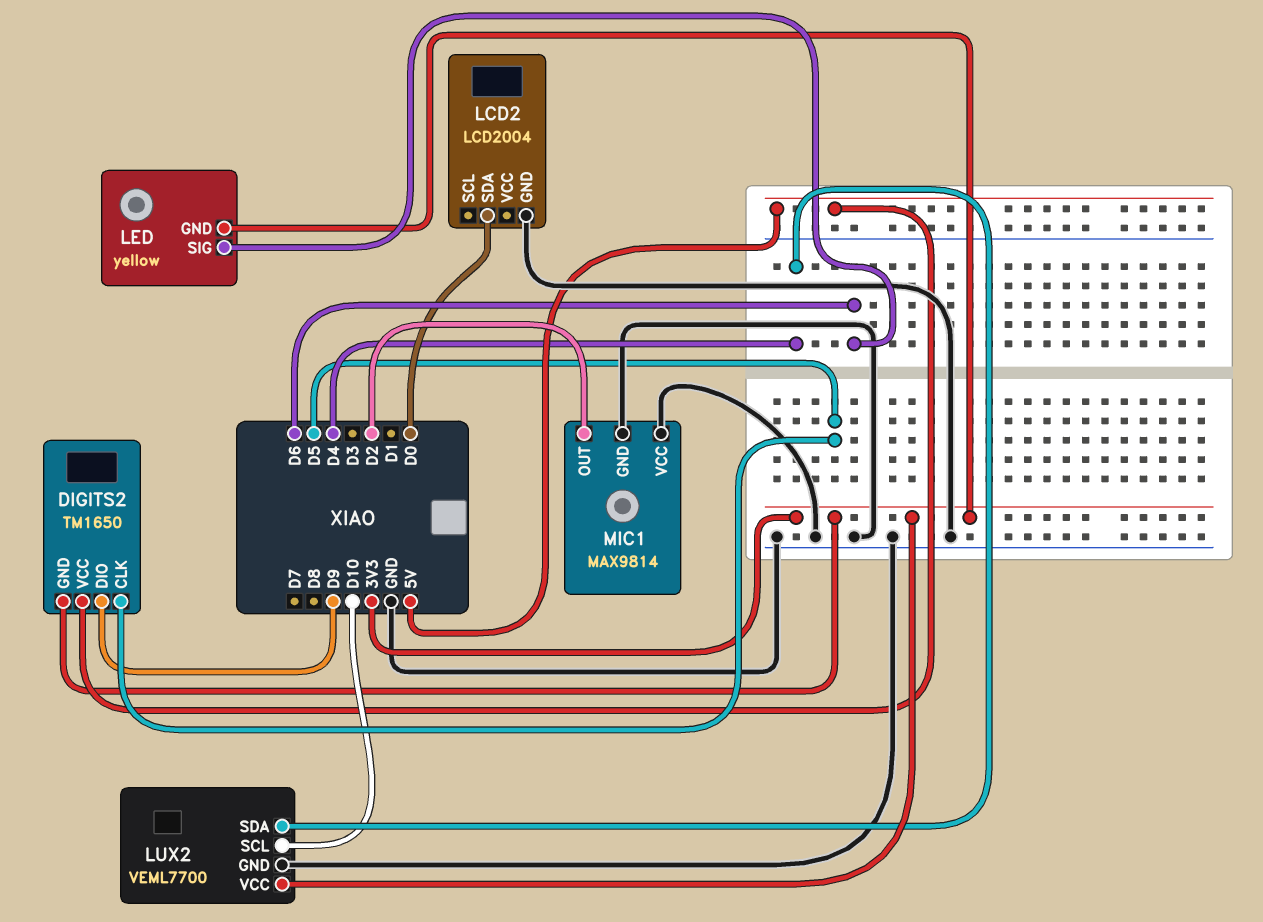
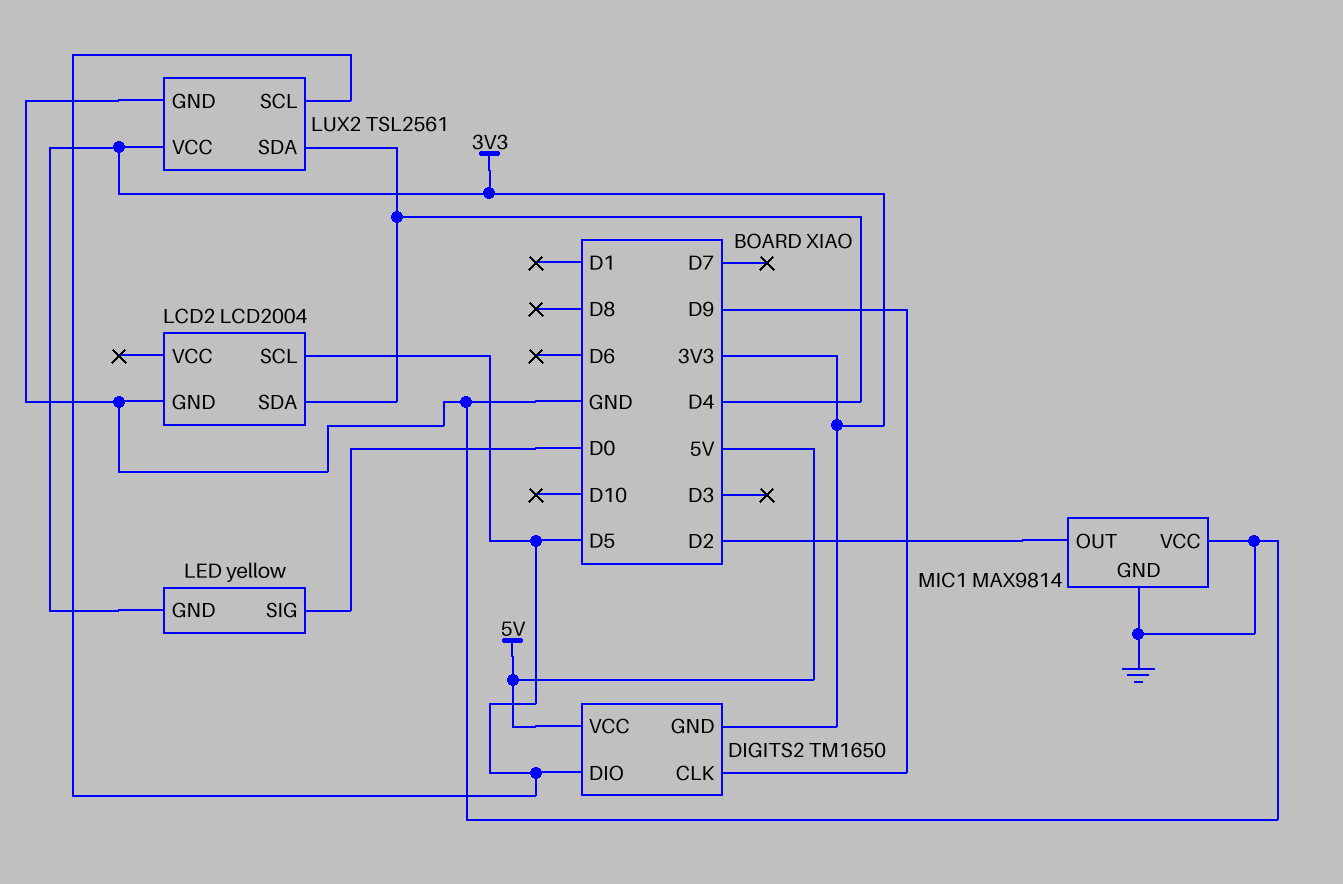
DIGITS2 pin CLK: D5 -> D9
DIGITS2 pin DIO: D9 -> D5
LCD2 pin SCL: none -> D5
LCD2 pin SDA: D0 -> D4
LED pin SIG: D6 -> D0
LUX2: VEML7700 -> TSL2561
LUX2 pin SCL: D10 -> D5

